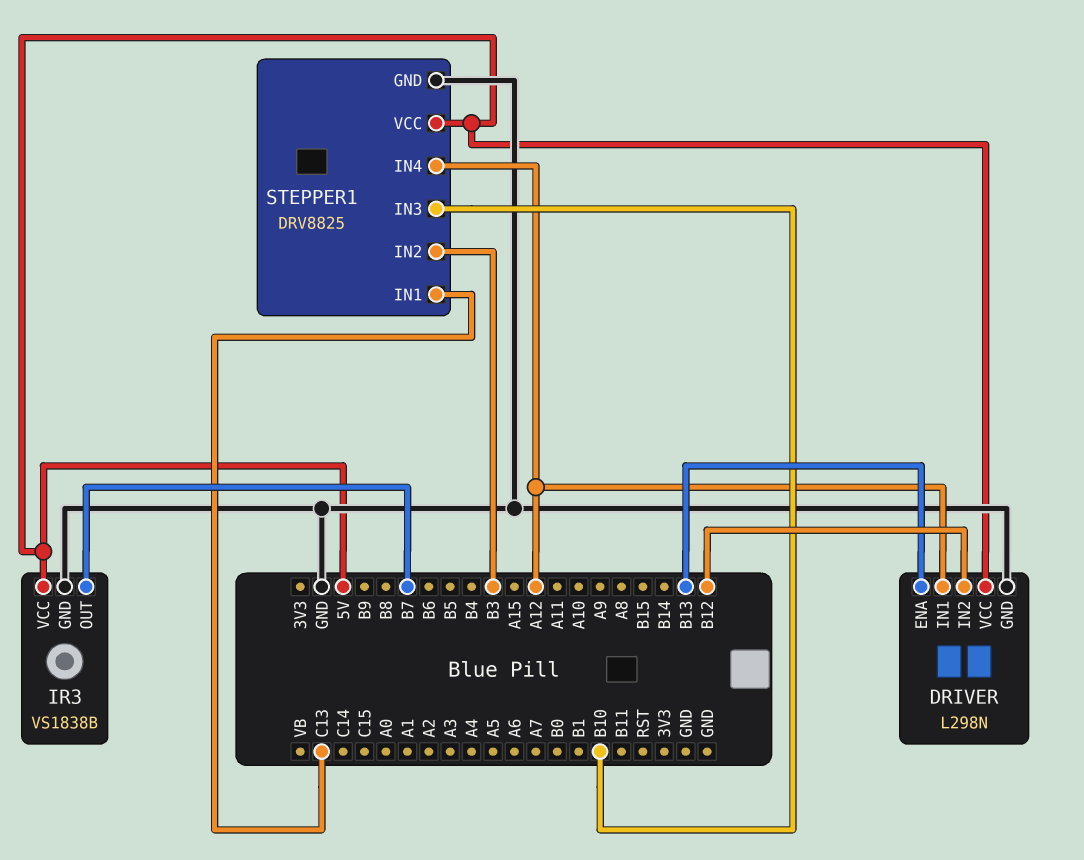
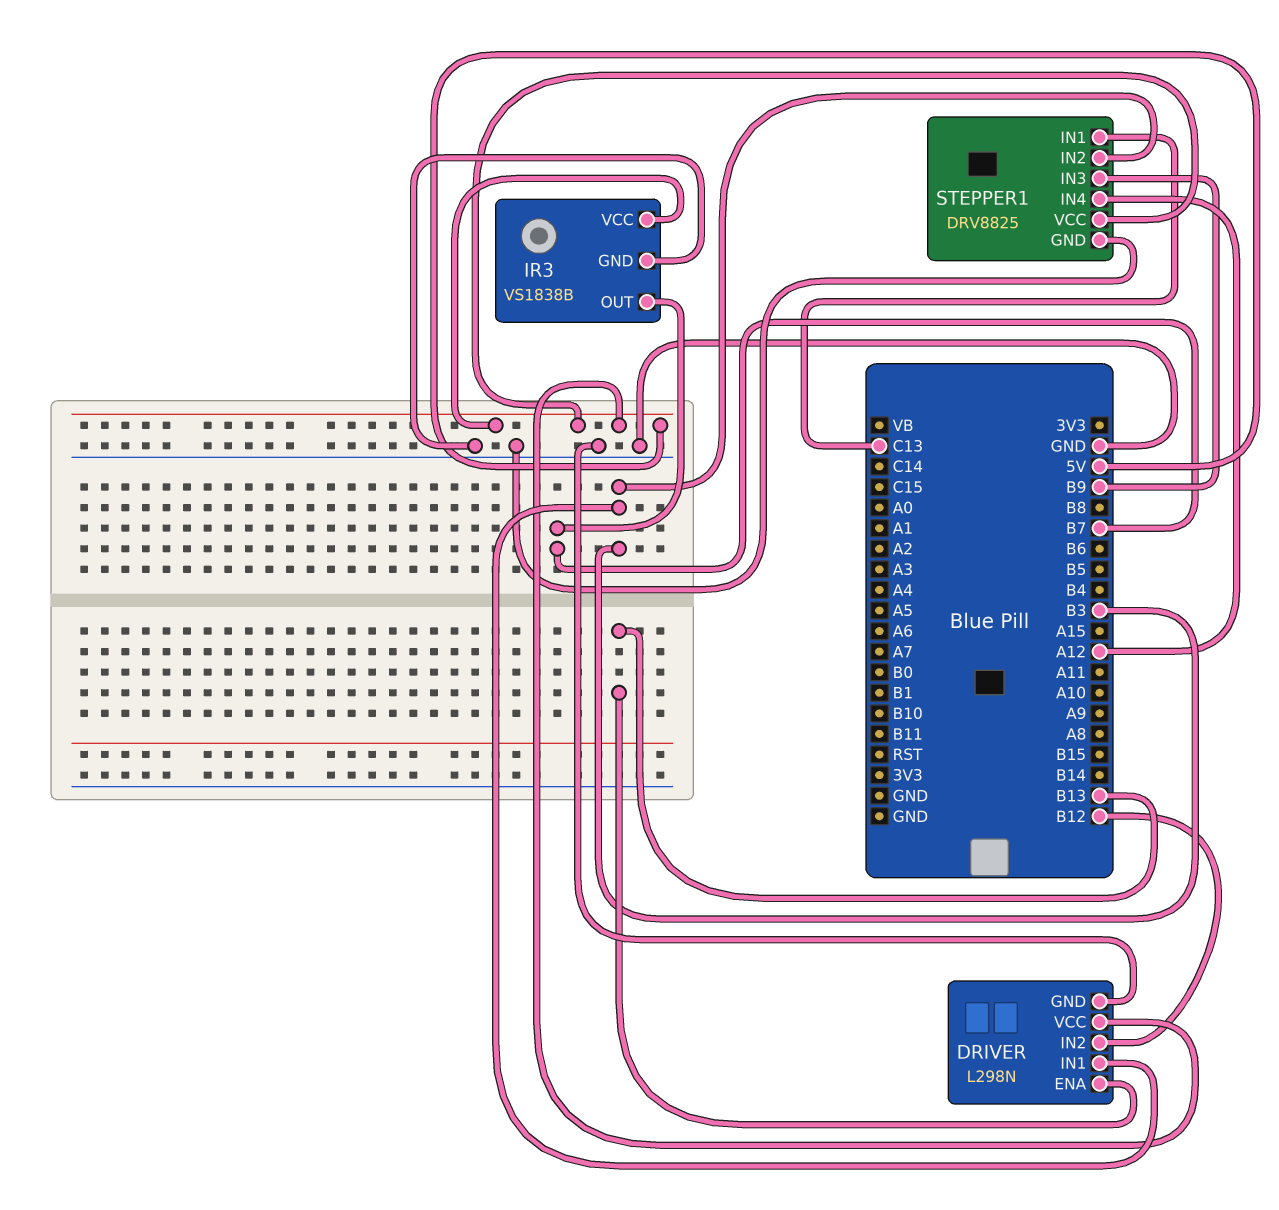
DRIVER pin IN1: A12 -> B3
STEPPER1 pin IN3: B10 -> B9

